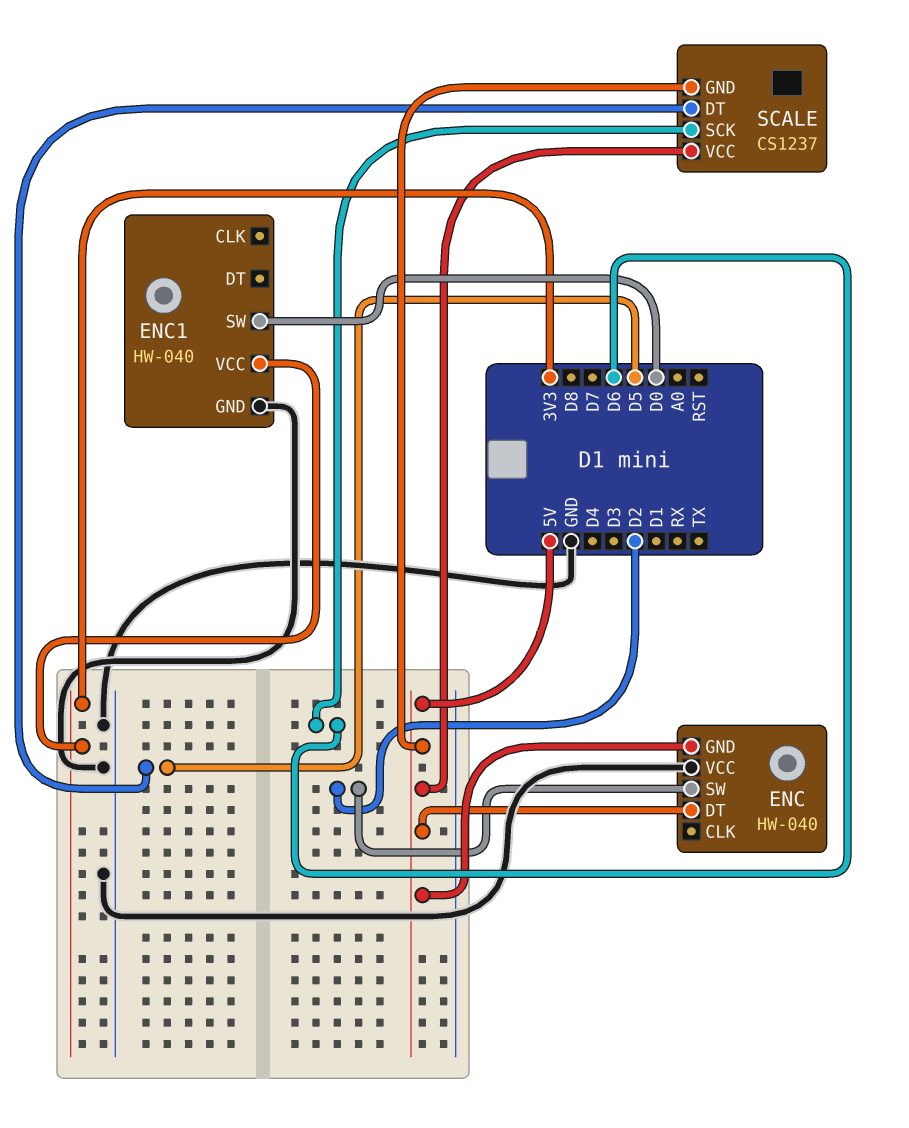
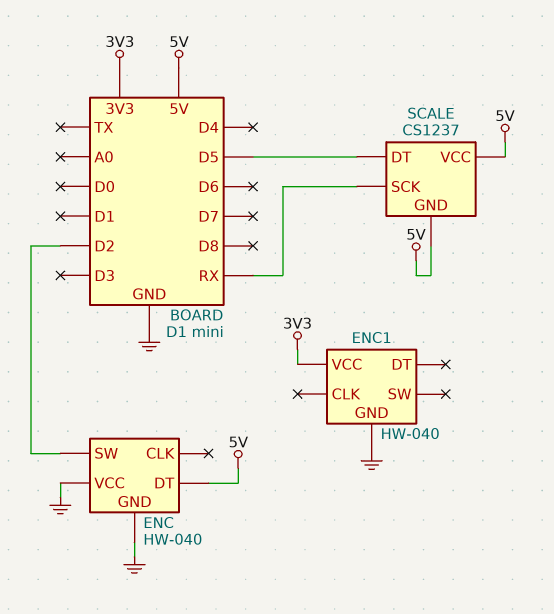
ENC pin GND: 5V -> GND
ENC1 pin SW: D0 -> none
SCALE pin SCK: D6 -> RX

